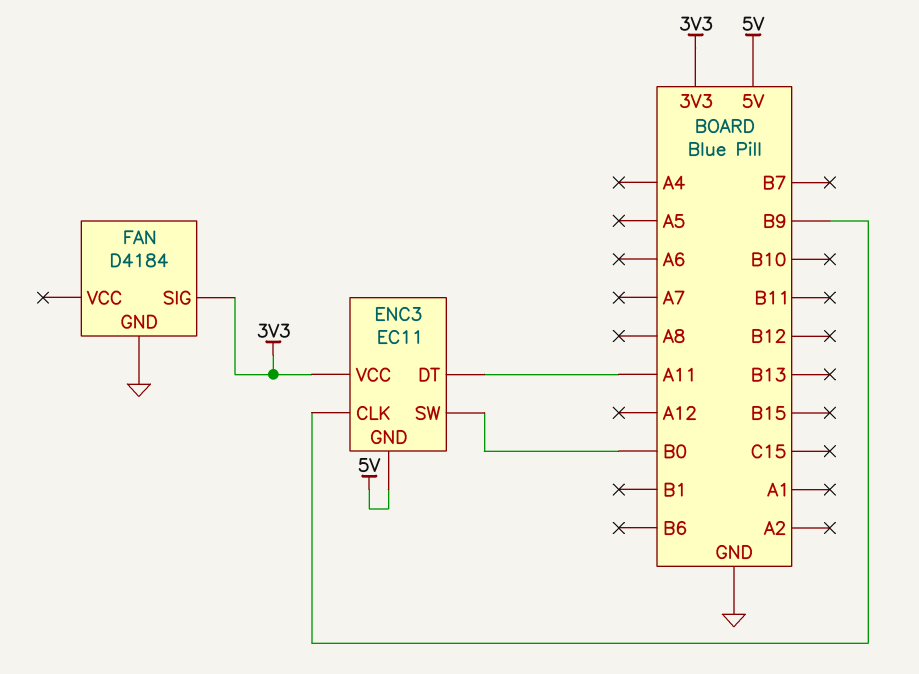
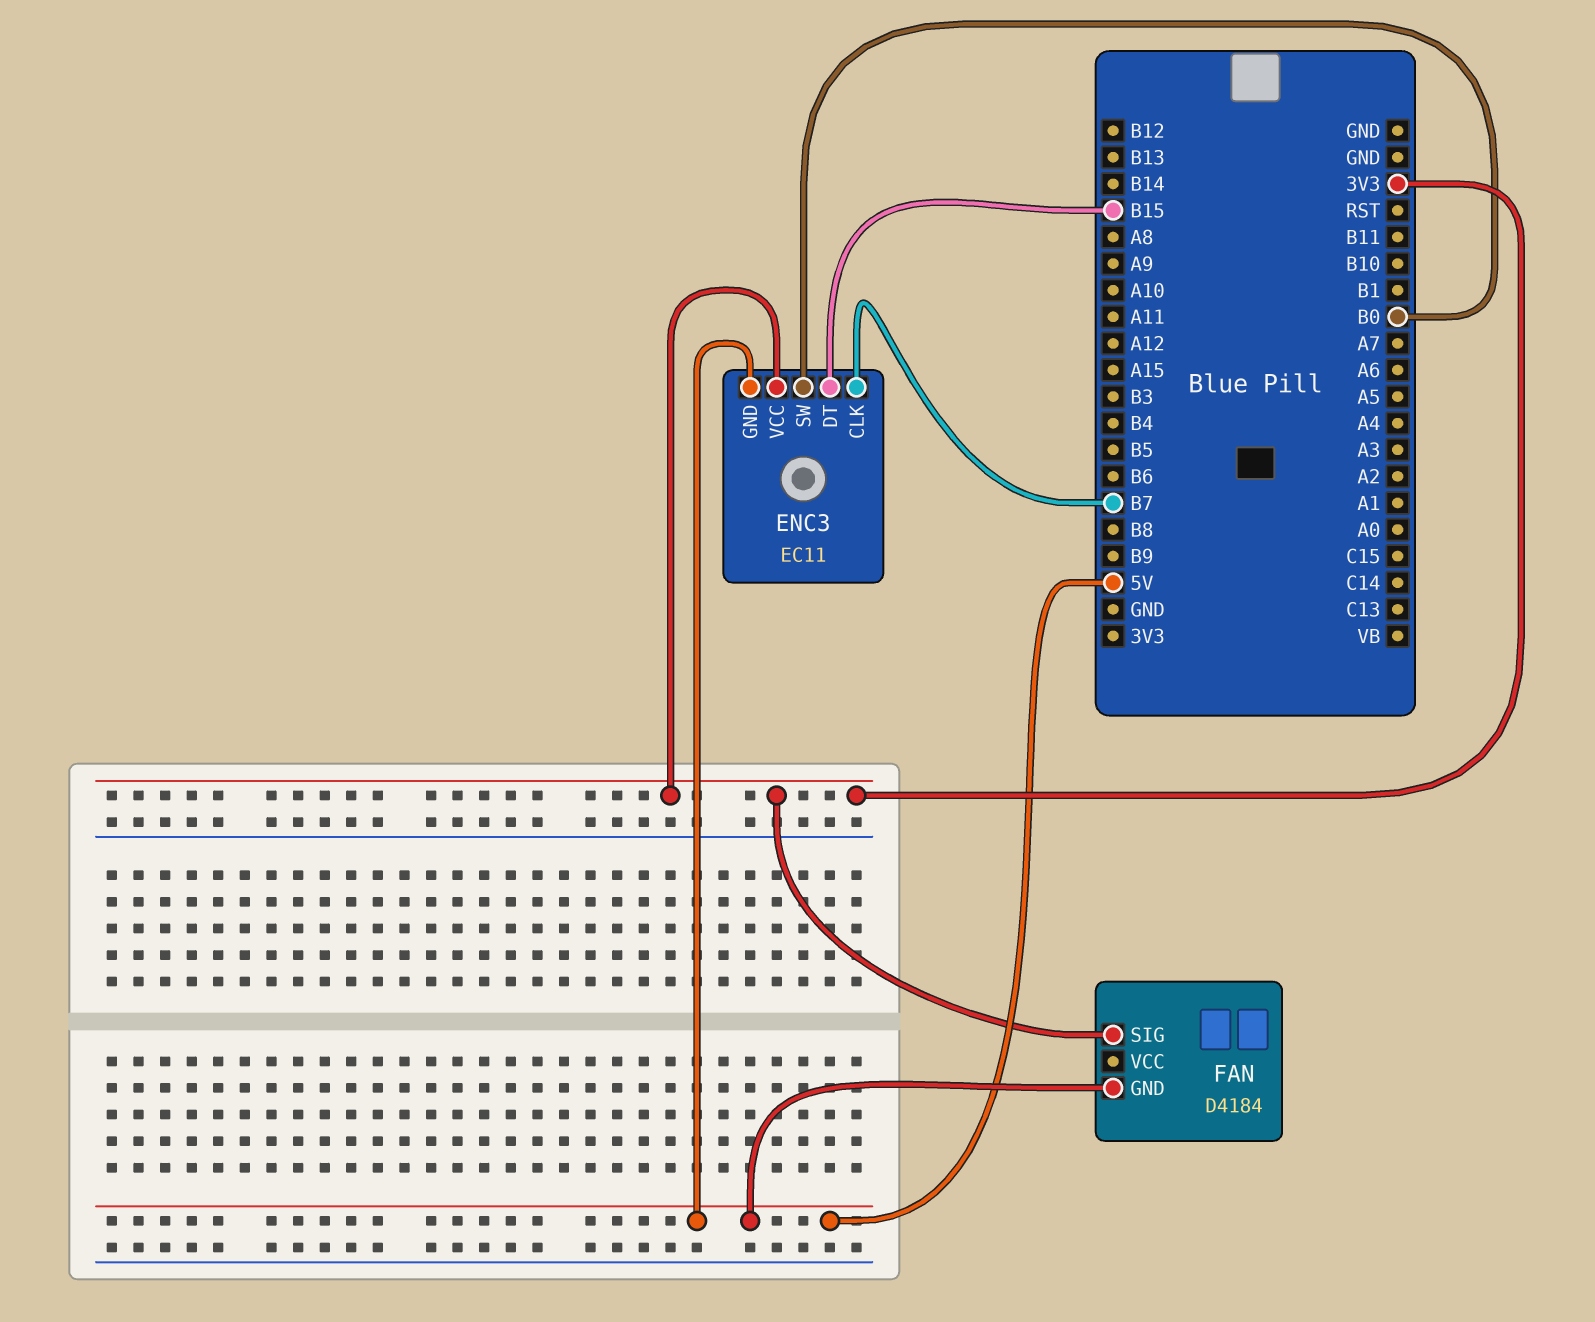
ENC3 pin CLK: B9 -> B7
ENC3 pin DT: A11 -> B15
FAN pin GND: GND -> 5V

